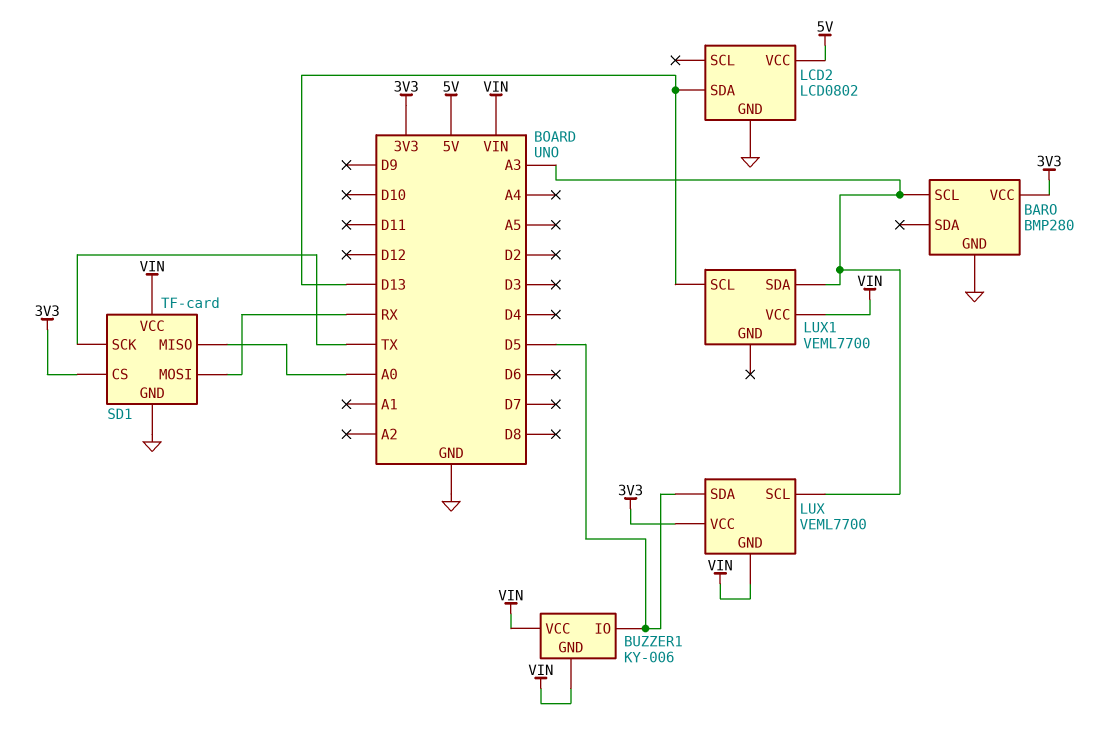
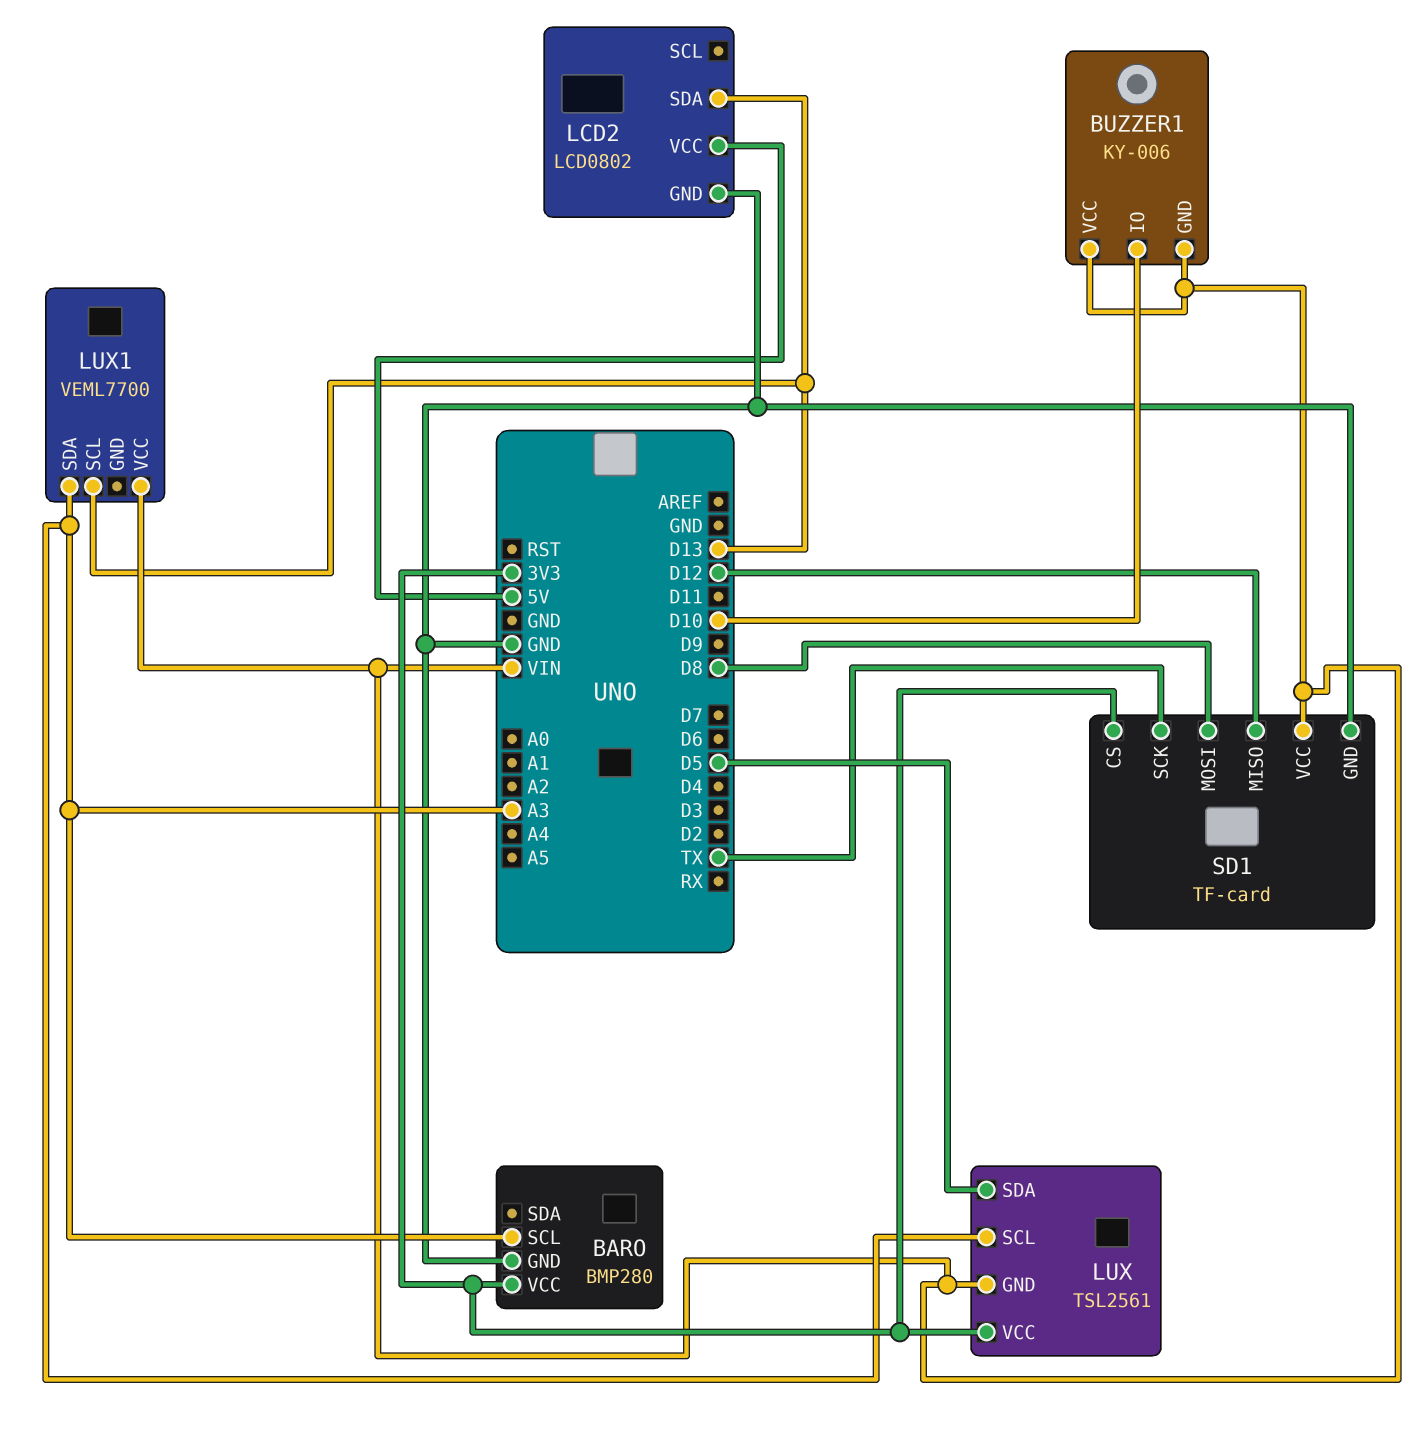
BUZZER1 pin IO: D5 -> D10
LUX: VEML7700 -> TSL2561
SD1 pin MISO: A0 -> D12
SD1 pin MOSI: RX -> D8

